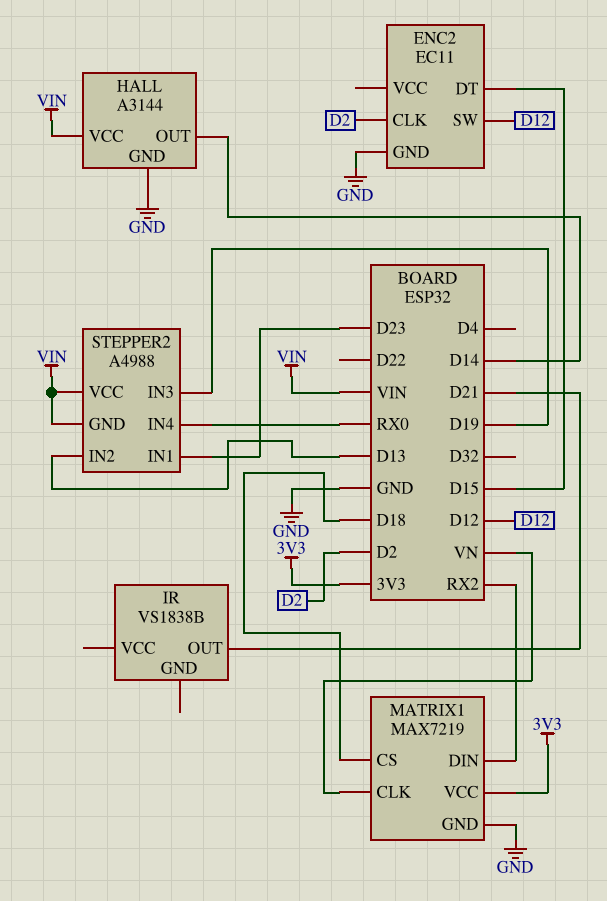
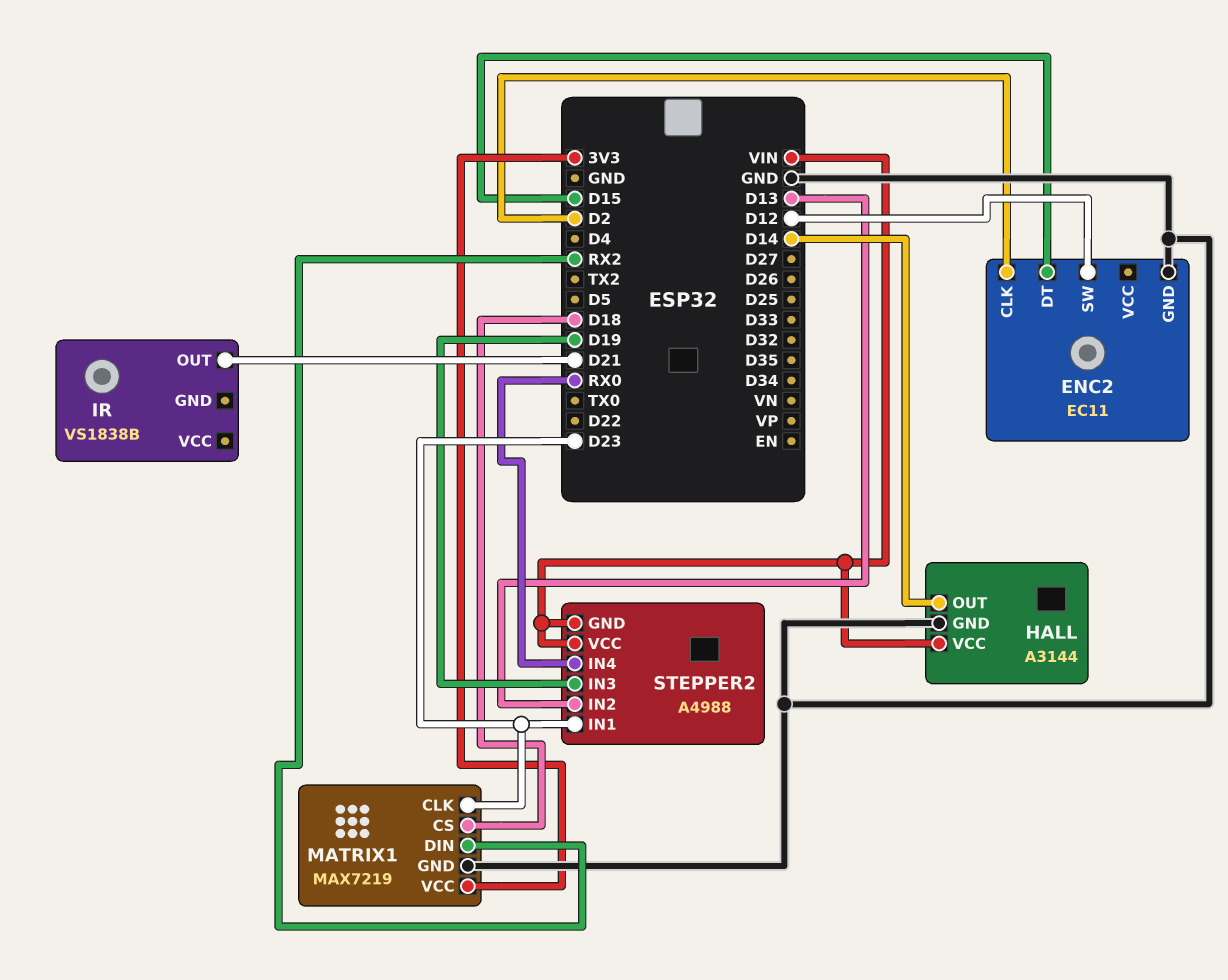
MATRIX1 pin CLK: VN -> D23

